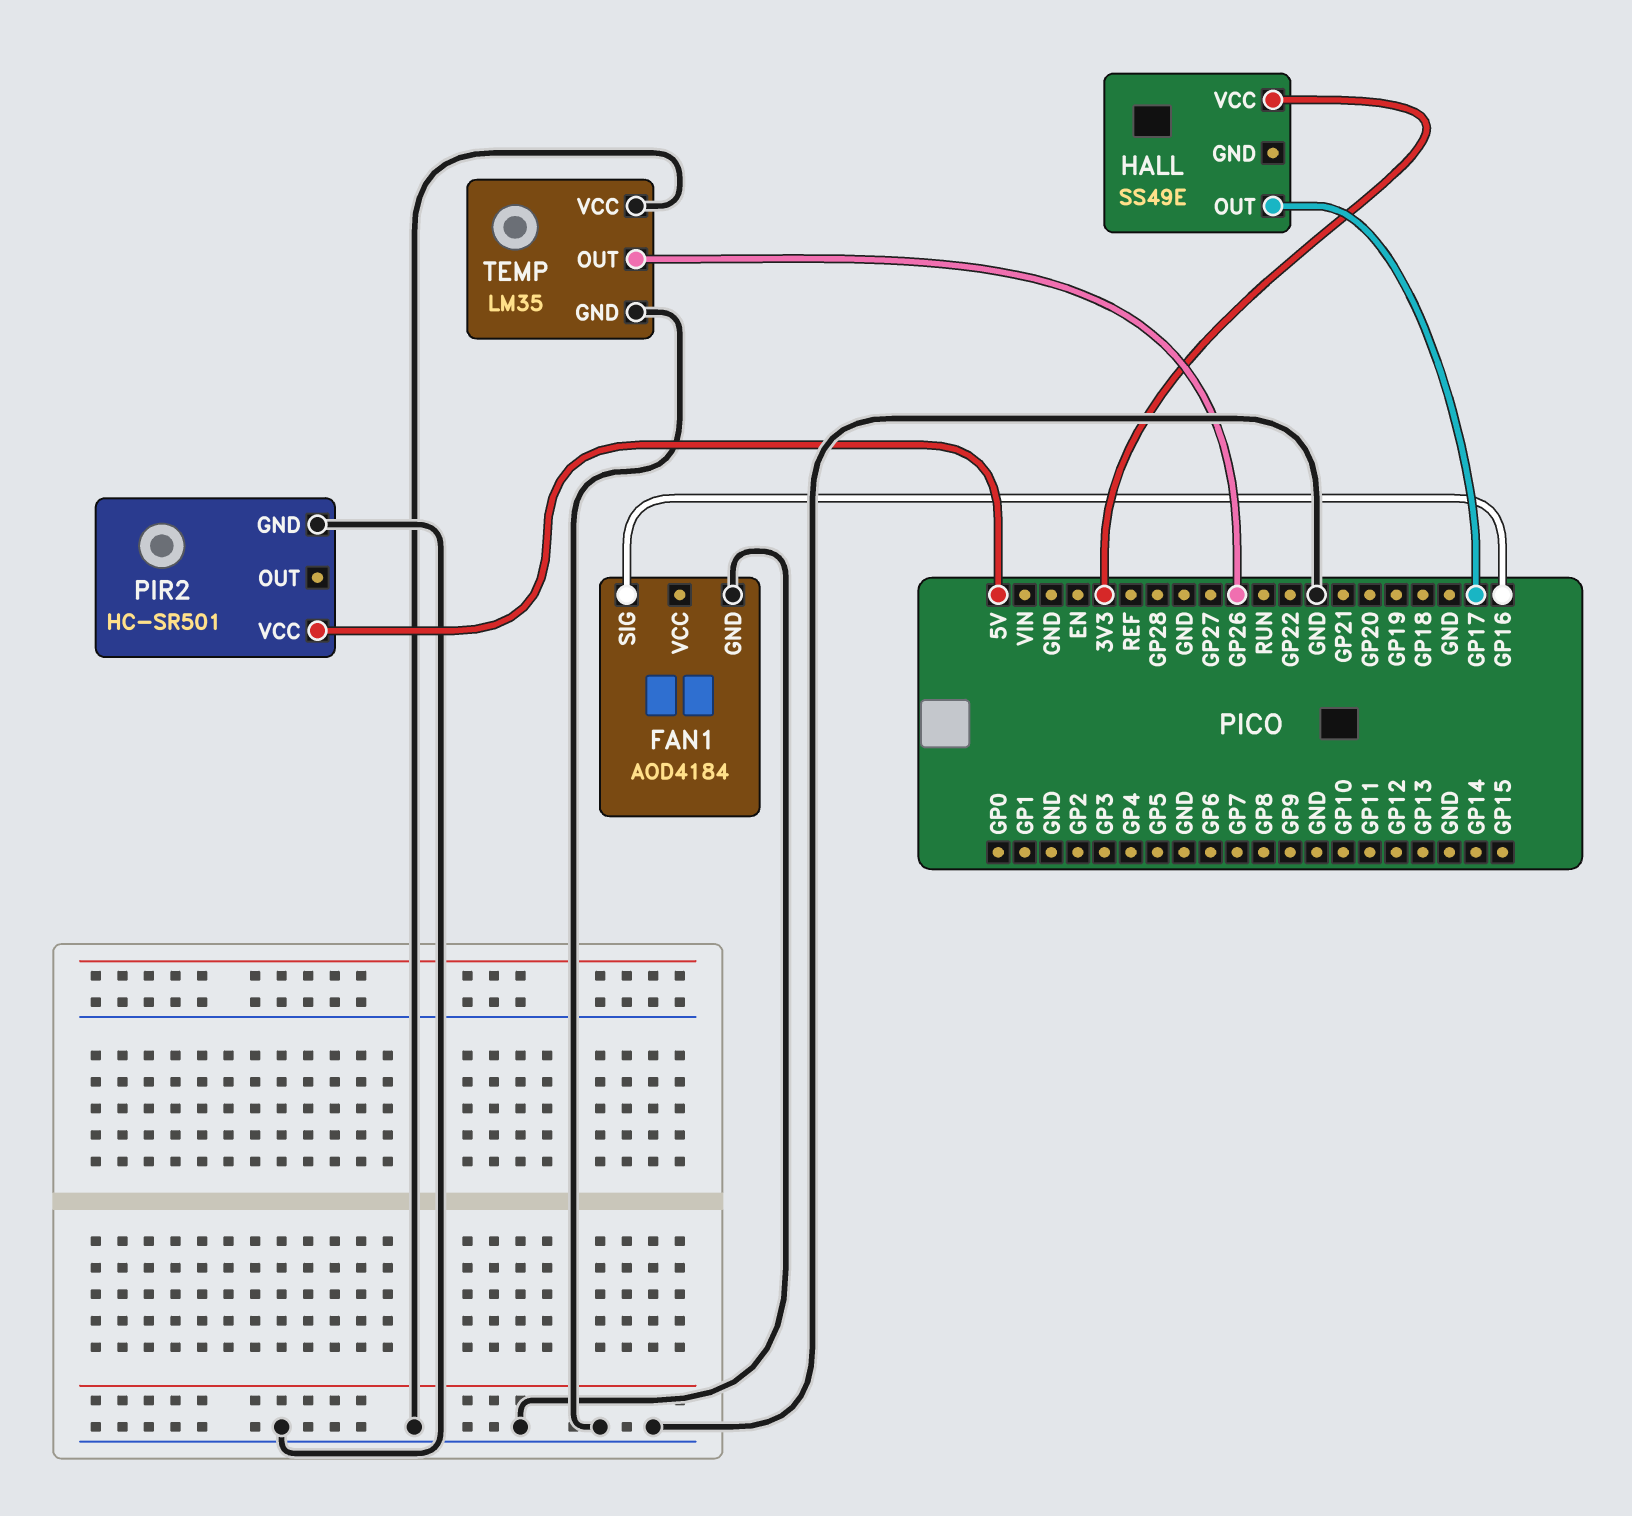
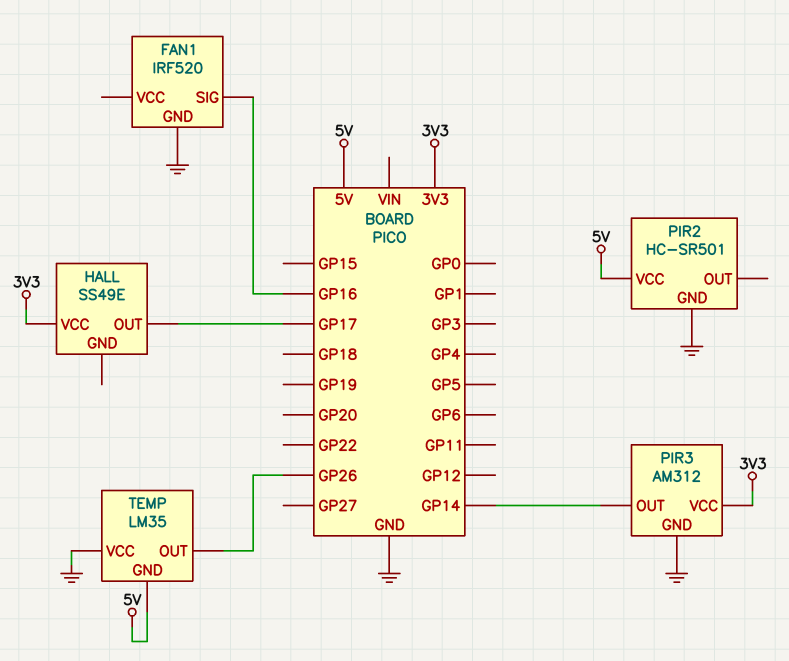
FAN1: AOD4184 -> IRF520
PIR3: none -> AM312
PIR3 pin GND: none -> GND
PIR3 pin OUT: none -> GP14
PIR3 pin VCC: none -> 3V3
TEMP pin GND: GND -> 5V

